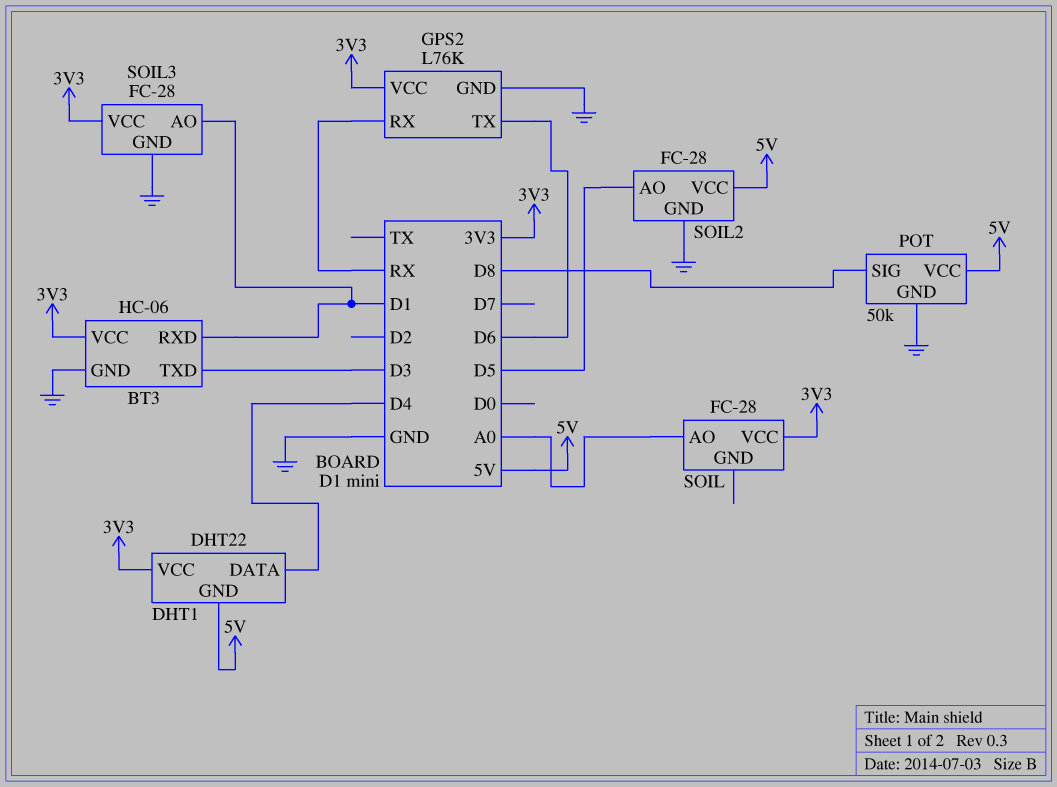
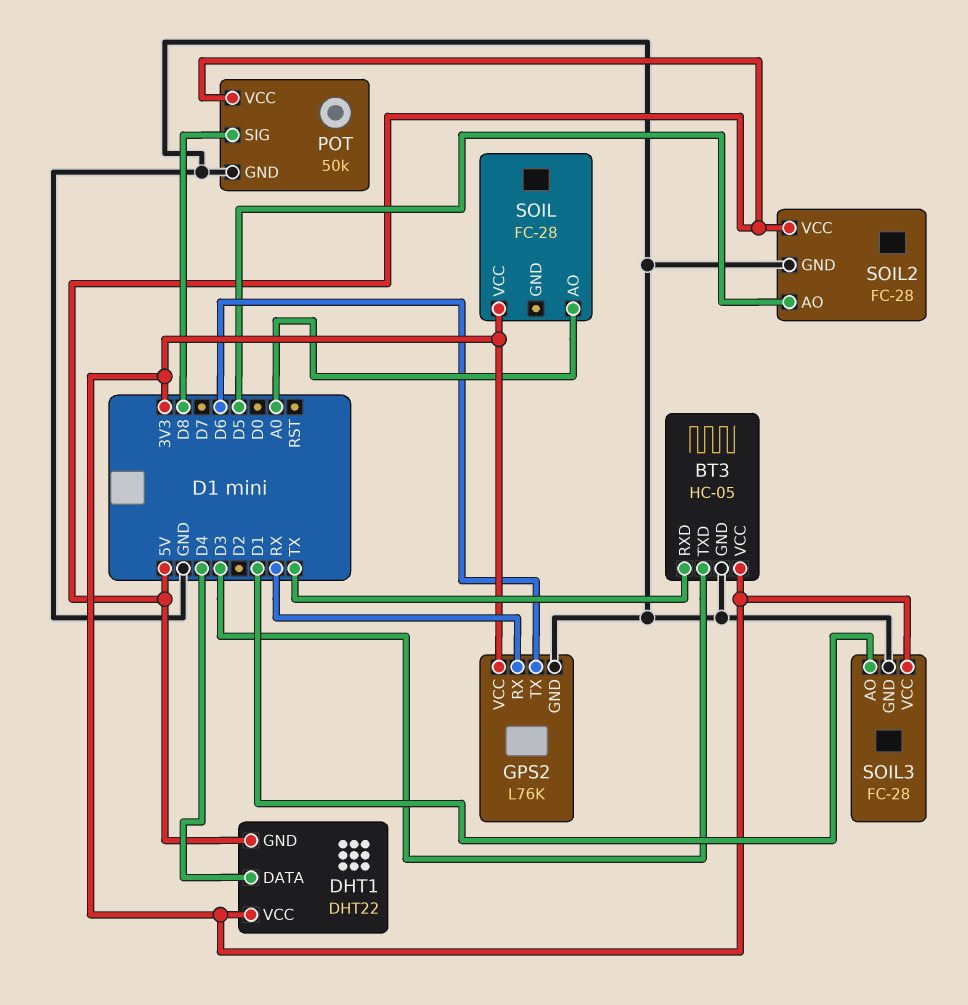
BT3: HC-06 -> HC-05
BT3 pin RXD: D1 -> TX

